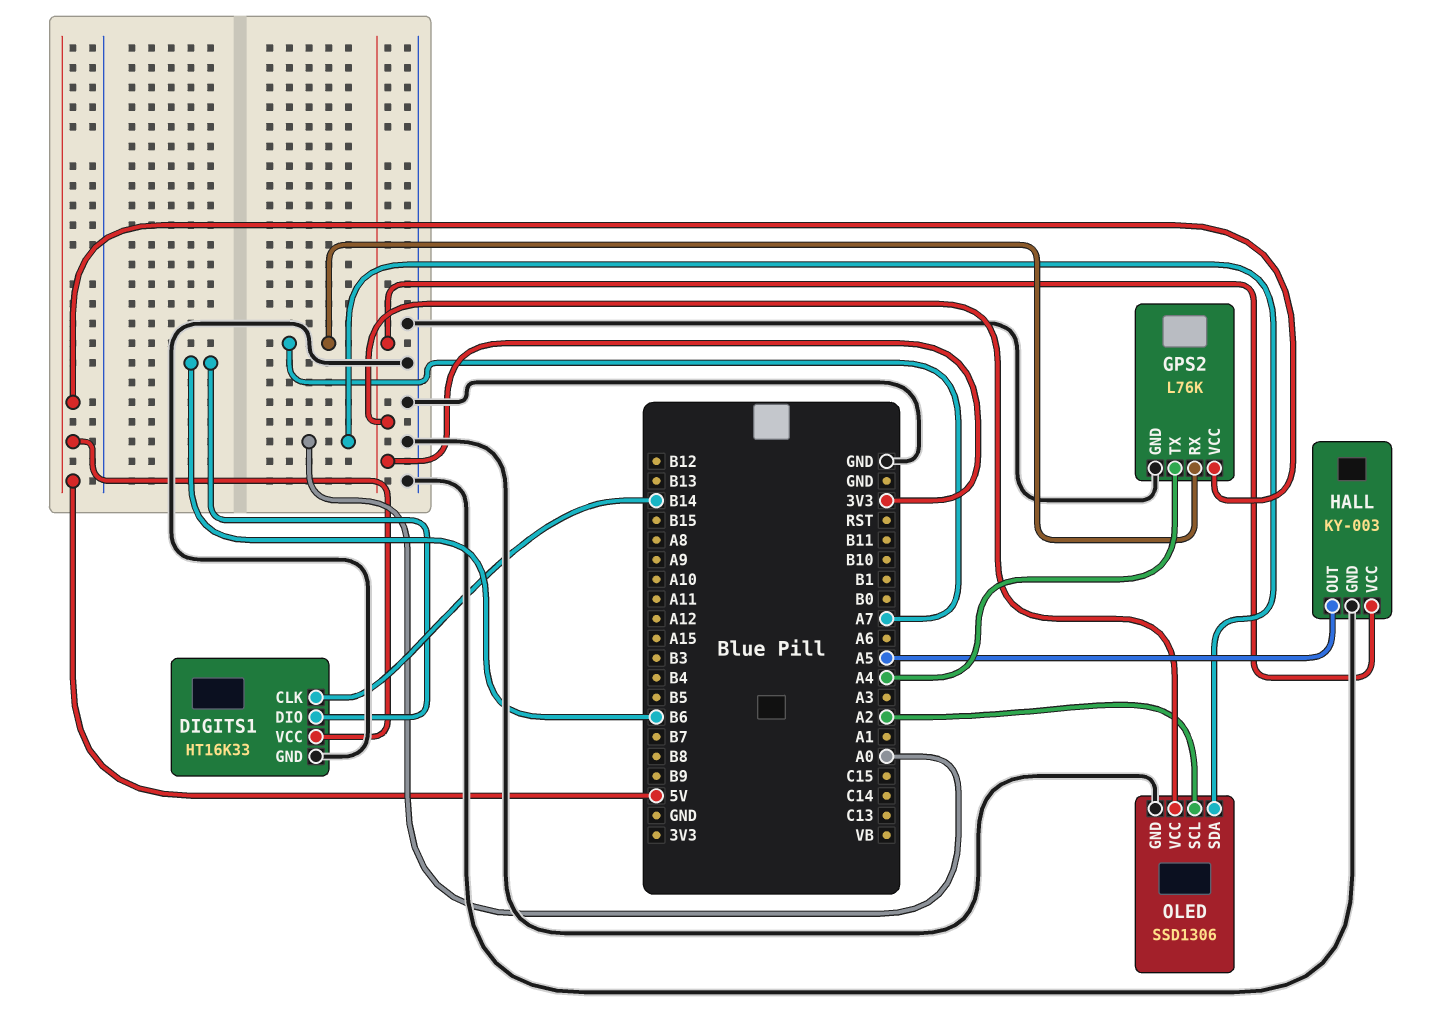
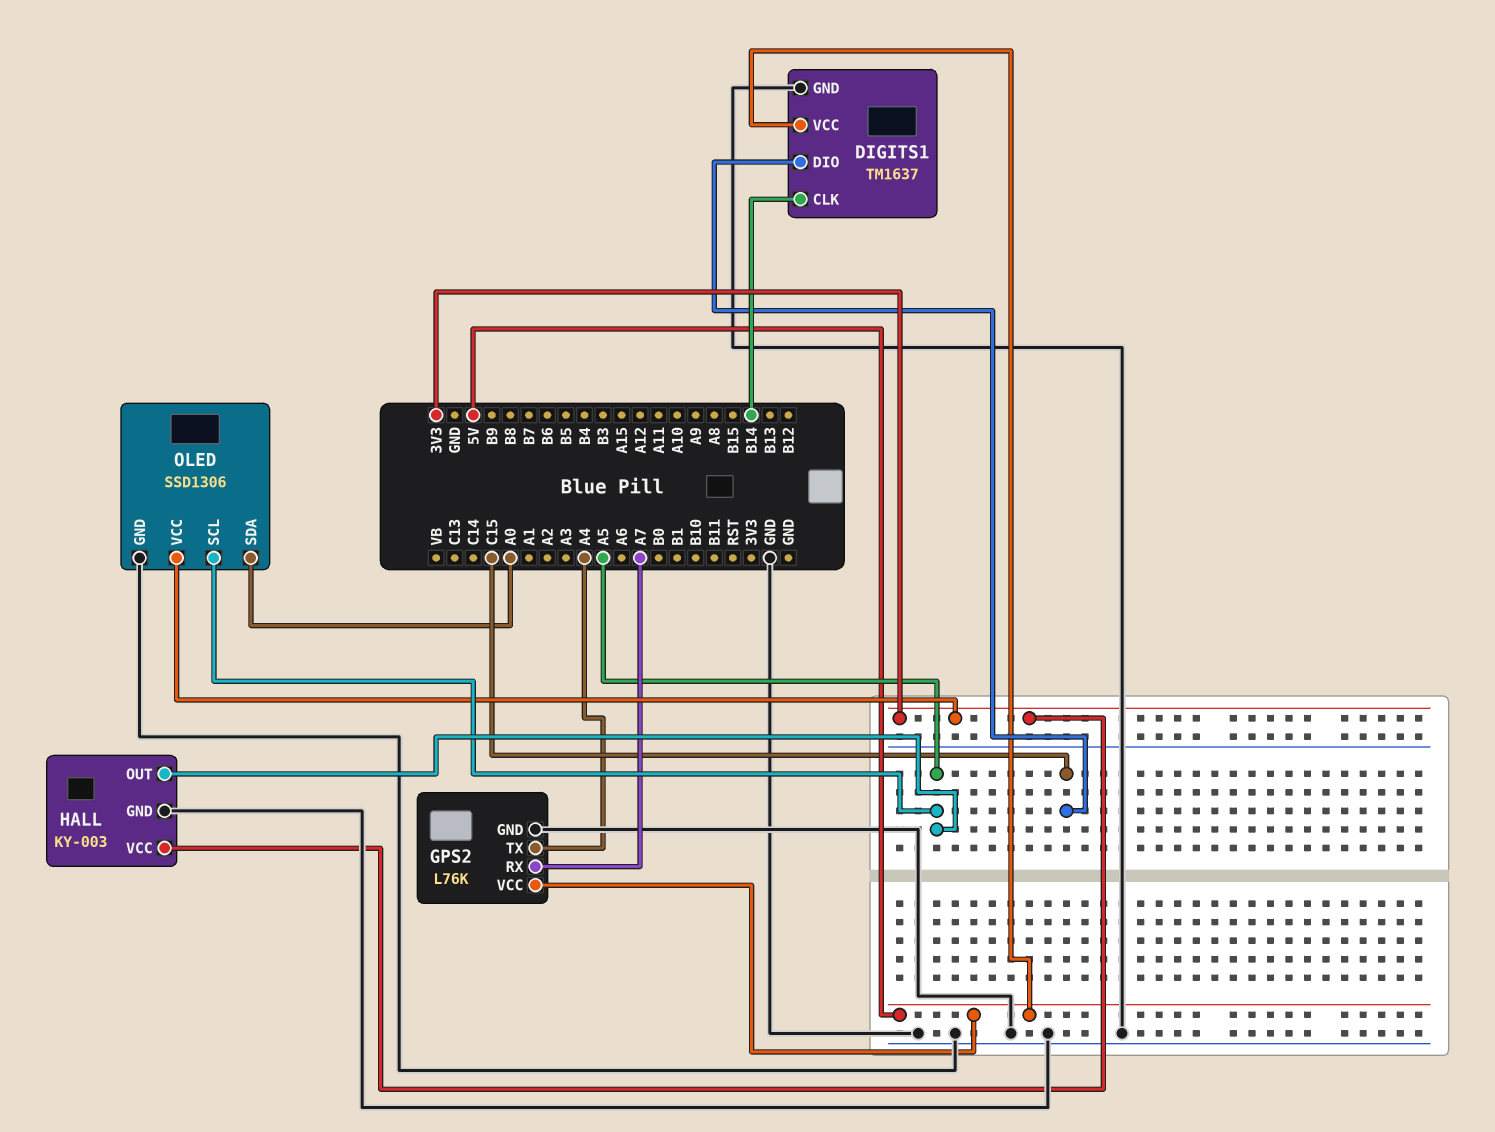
DIGITS1: HT16K33 -> TM1637
DIGITS1 pin DIO: B6 -> C15
OLED pin SCL: A2 -> A5

